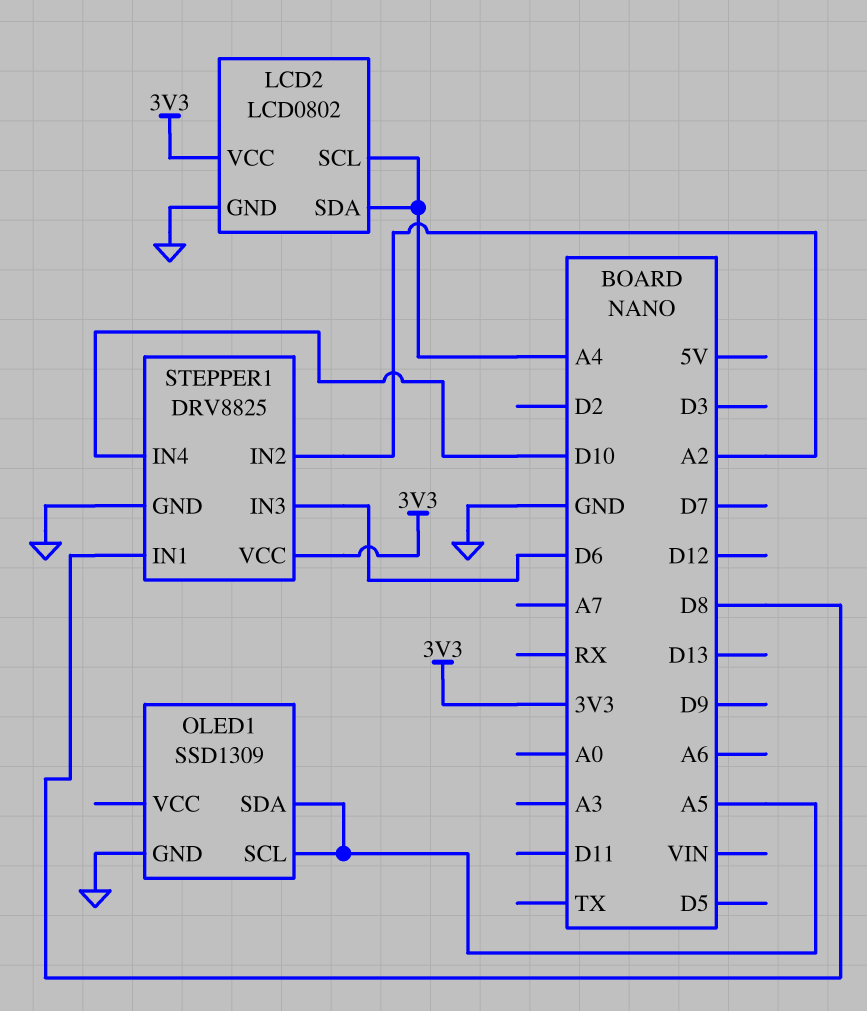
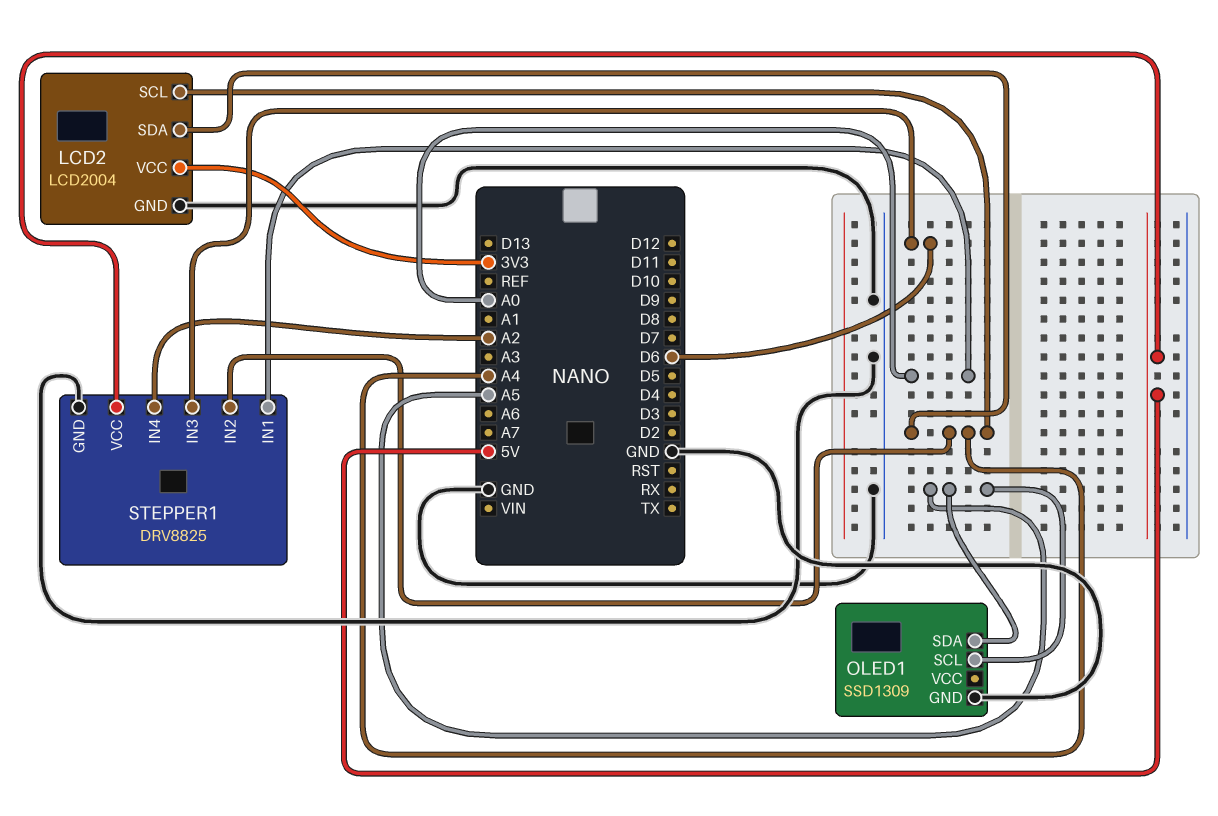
LCD2: LCD0802 -> LCD2004
STEPPER1 pin IN1: D8 -> A0
STEPPER1 pin IN2: A2 -> A4
STEPPER1 pin IN4: D10 -> A2
STEPPER1 pin VCC: 3V3 -> 5V

